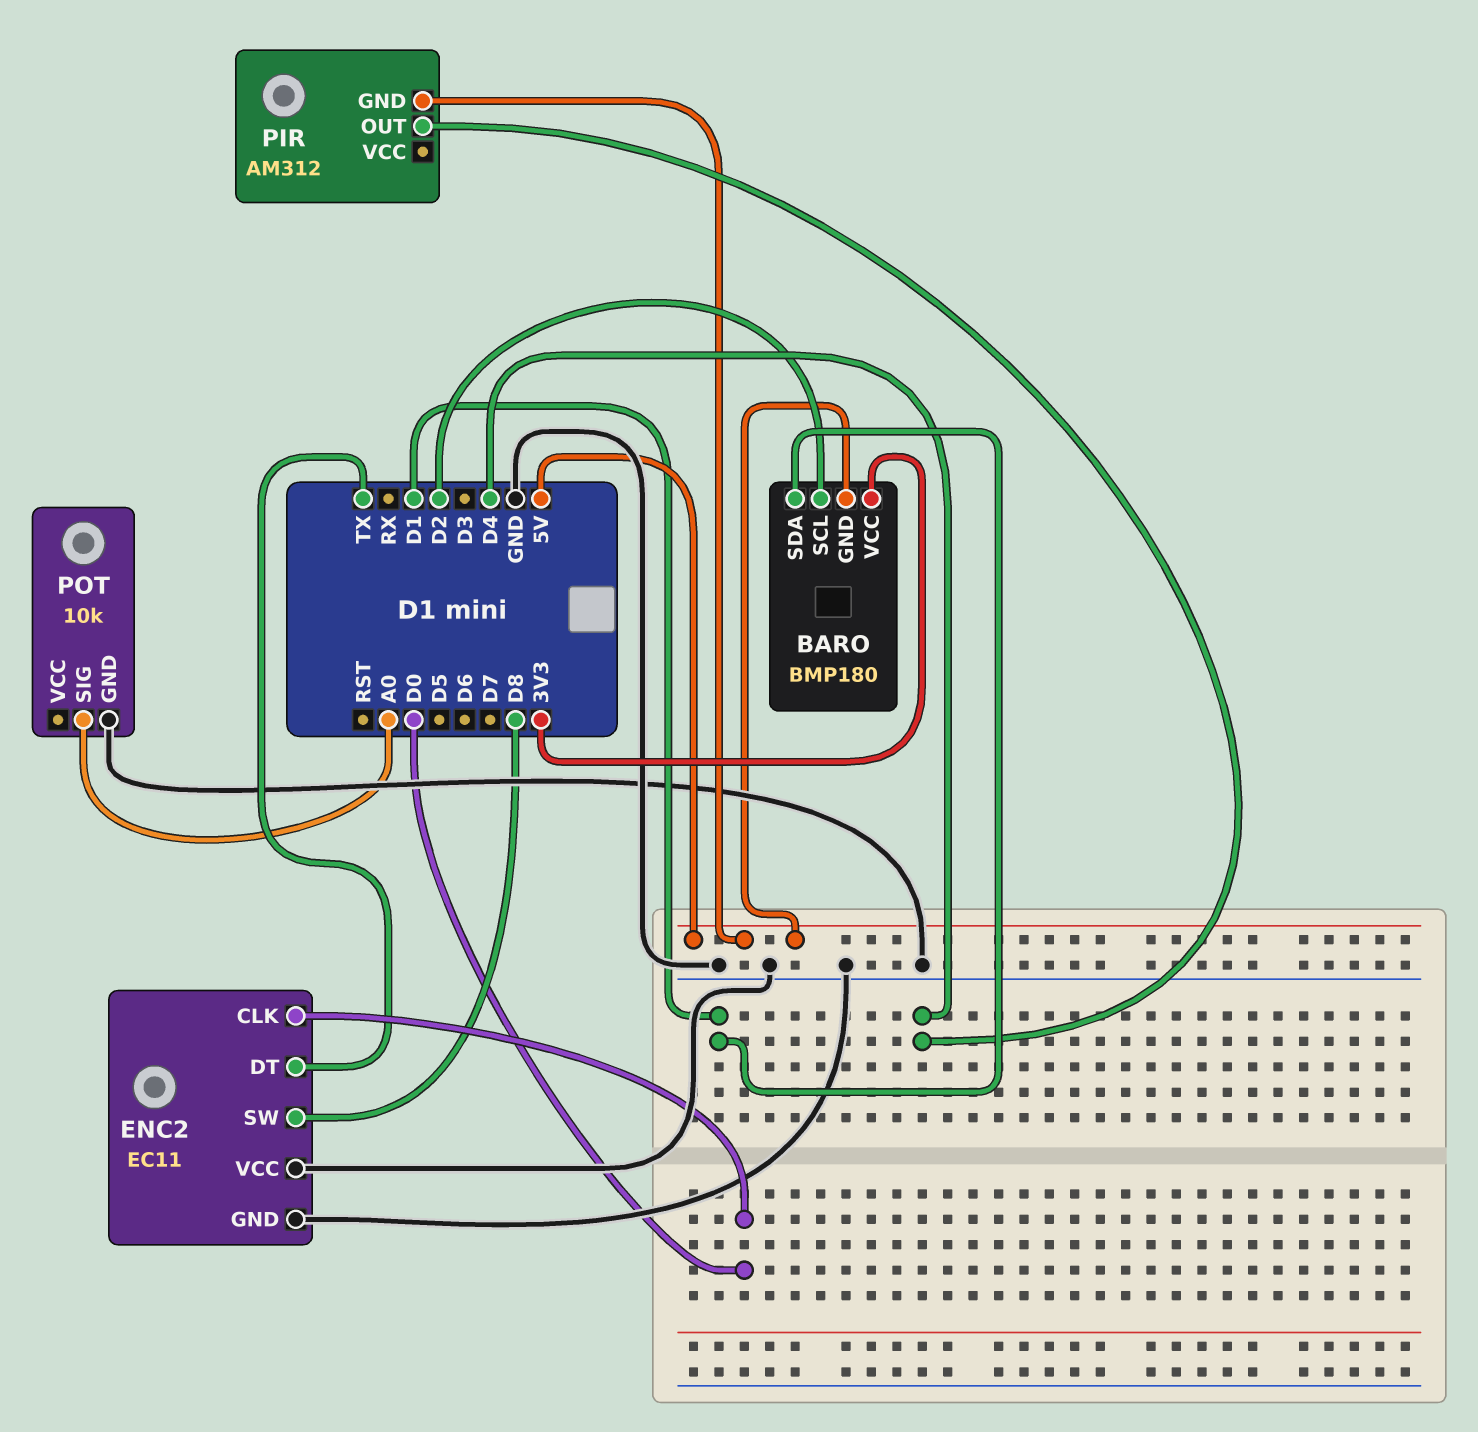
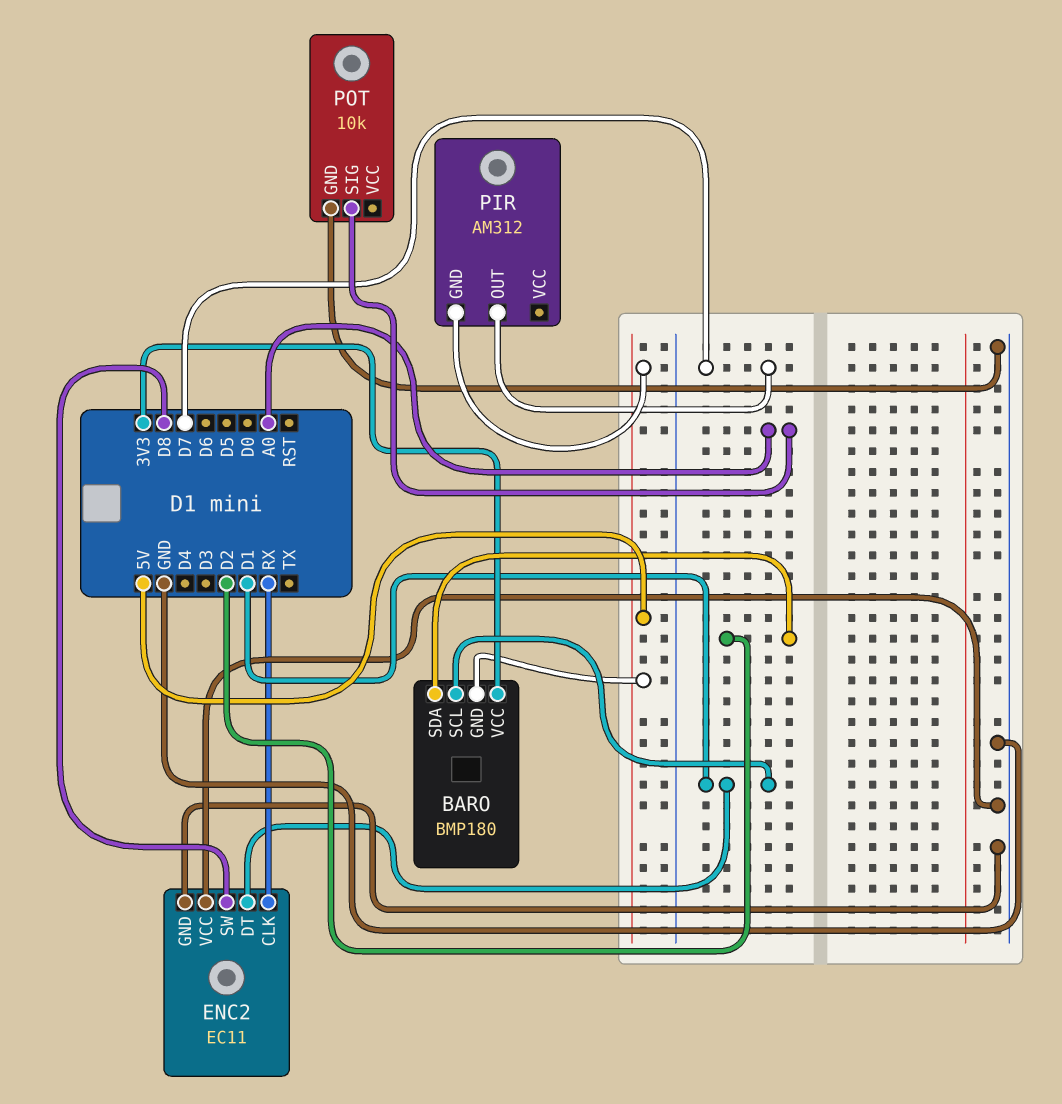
BARO pin SCL: D2 -> D1
BARO pin SDA: D1 -> D2
ENC2 pin CLK: D0 -> RX
ENC2 pin DT: TX -> D1
PIR pin OUT: D4 -> D7

